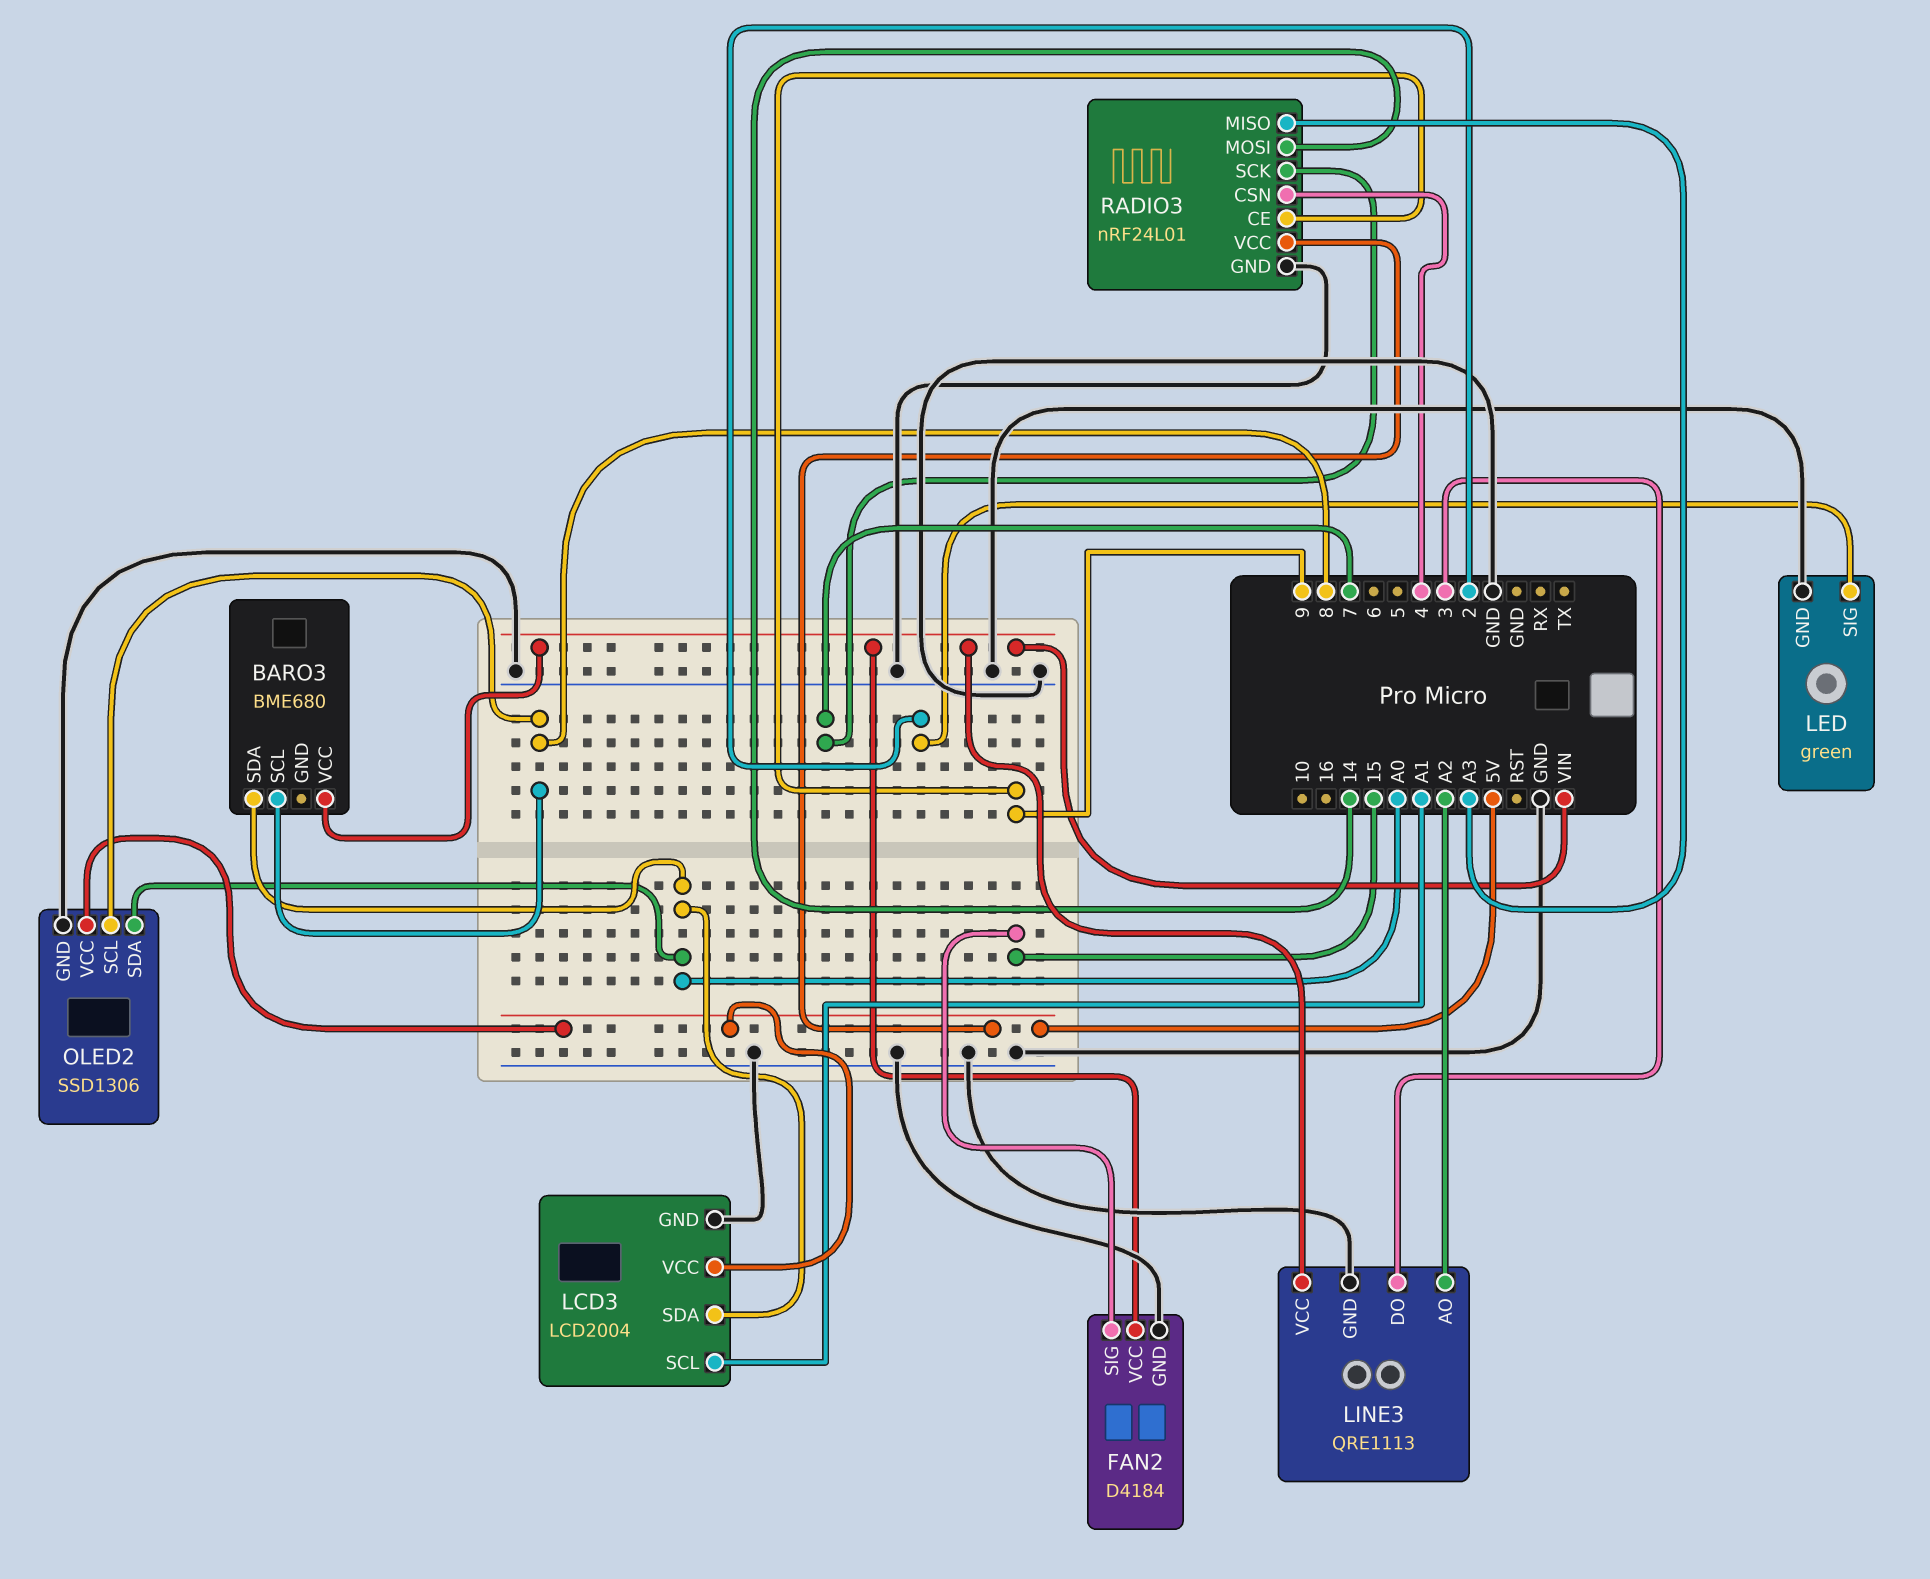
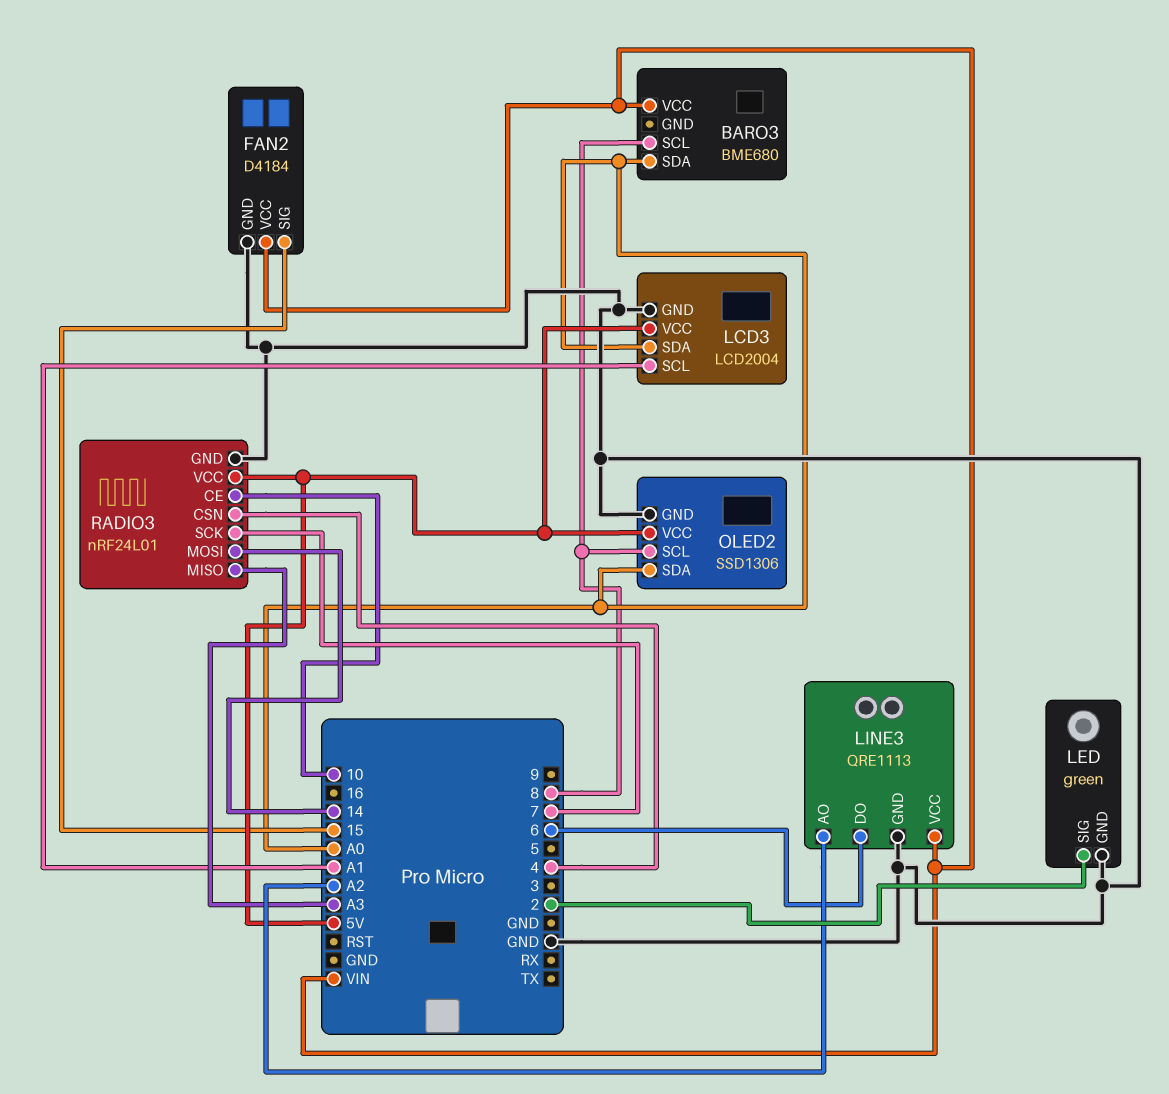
LINE3 pin DO: 3 -> 6
RADIO3 pin CE: 9 -> 10

